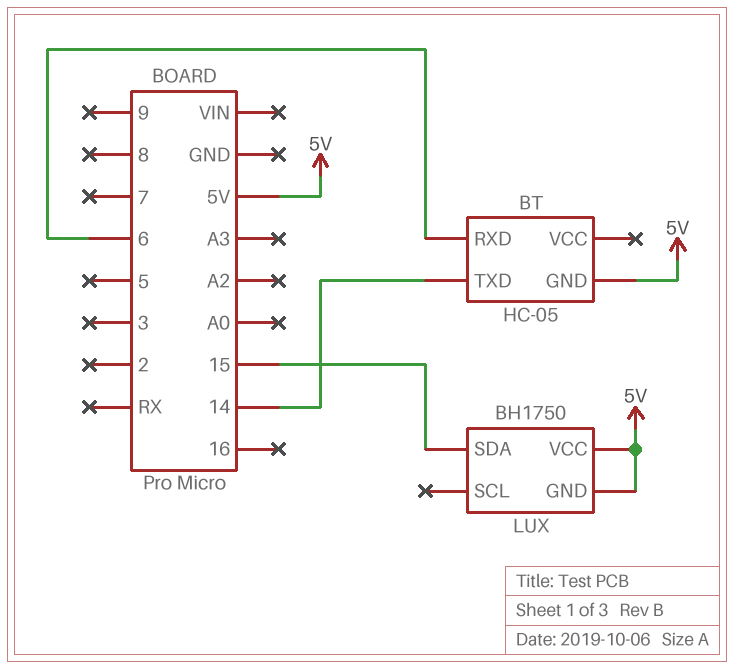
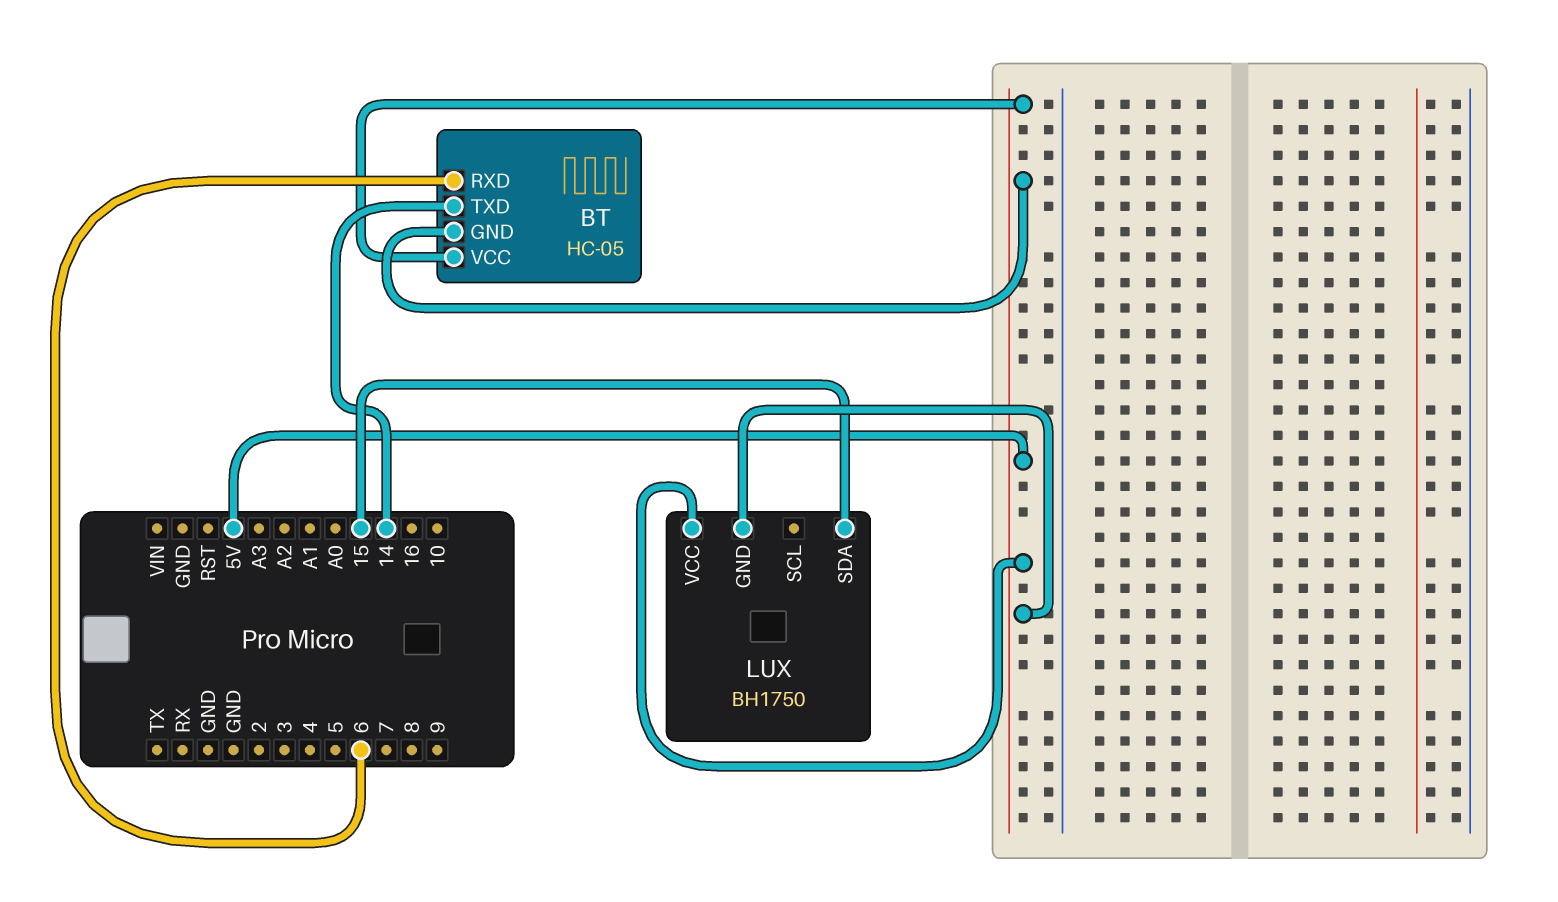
BT pin VCC: none -> 5V

